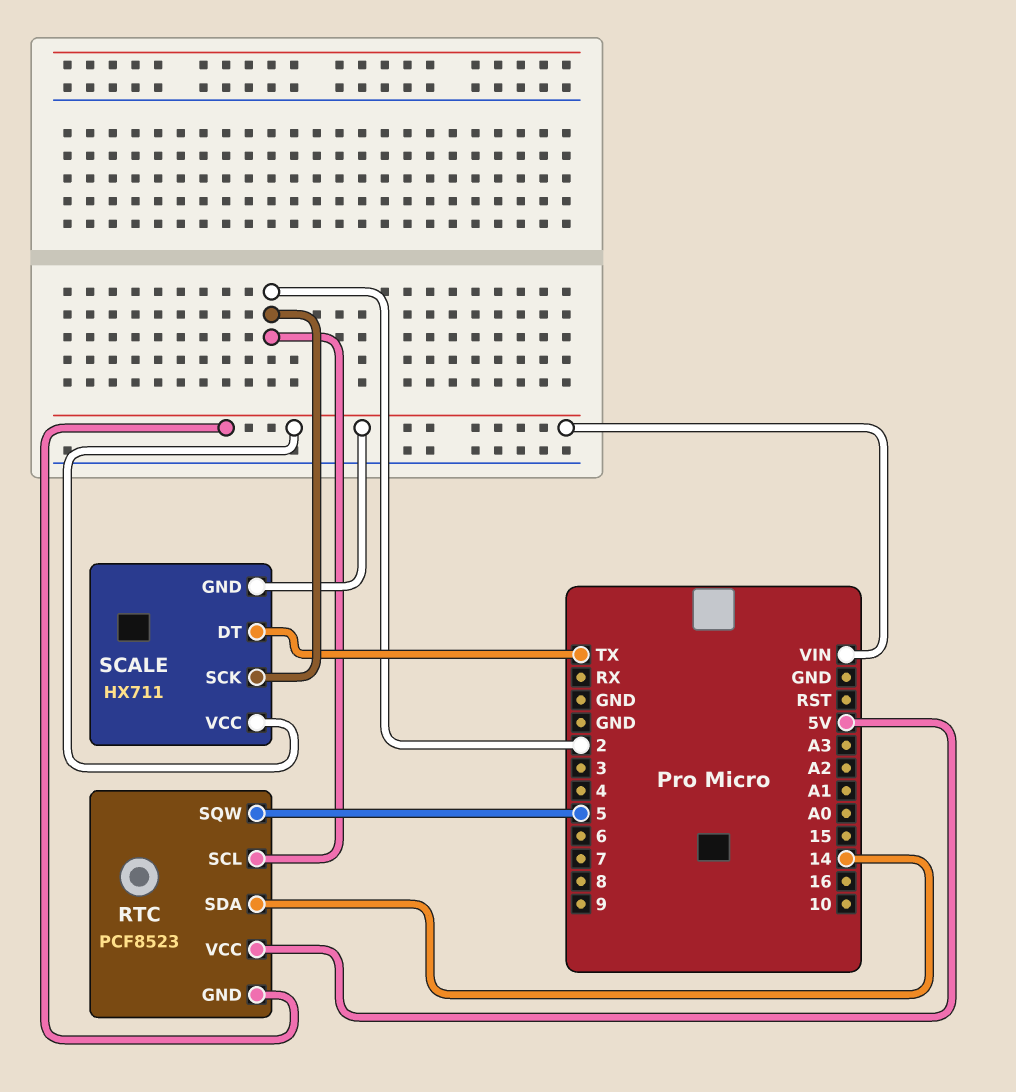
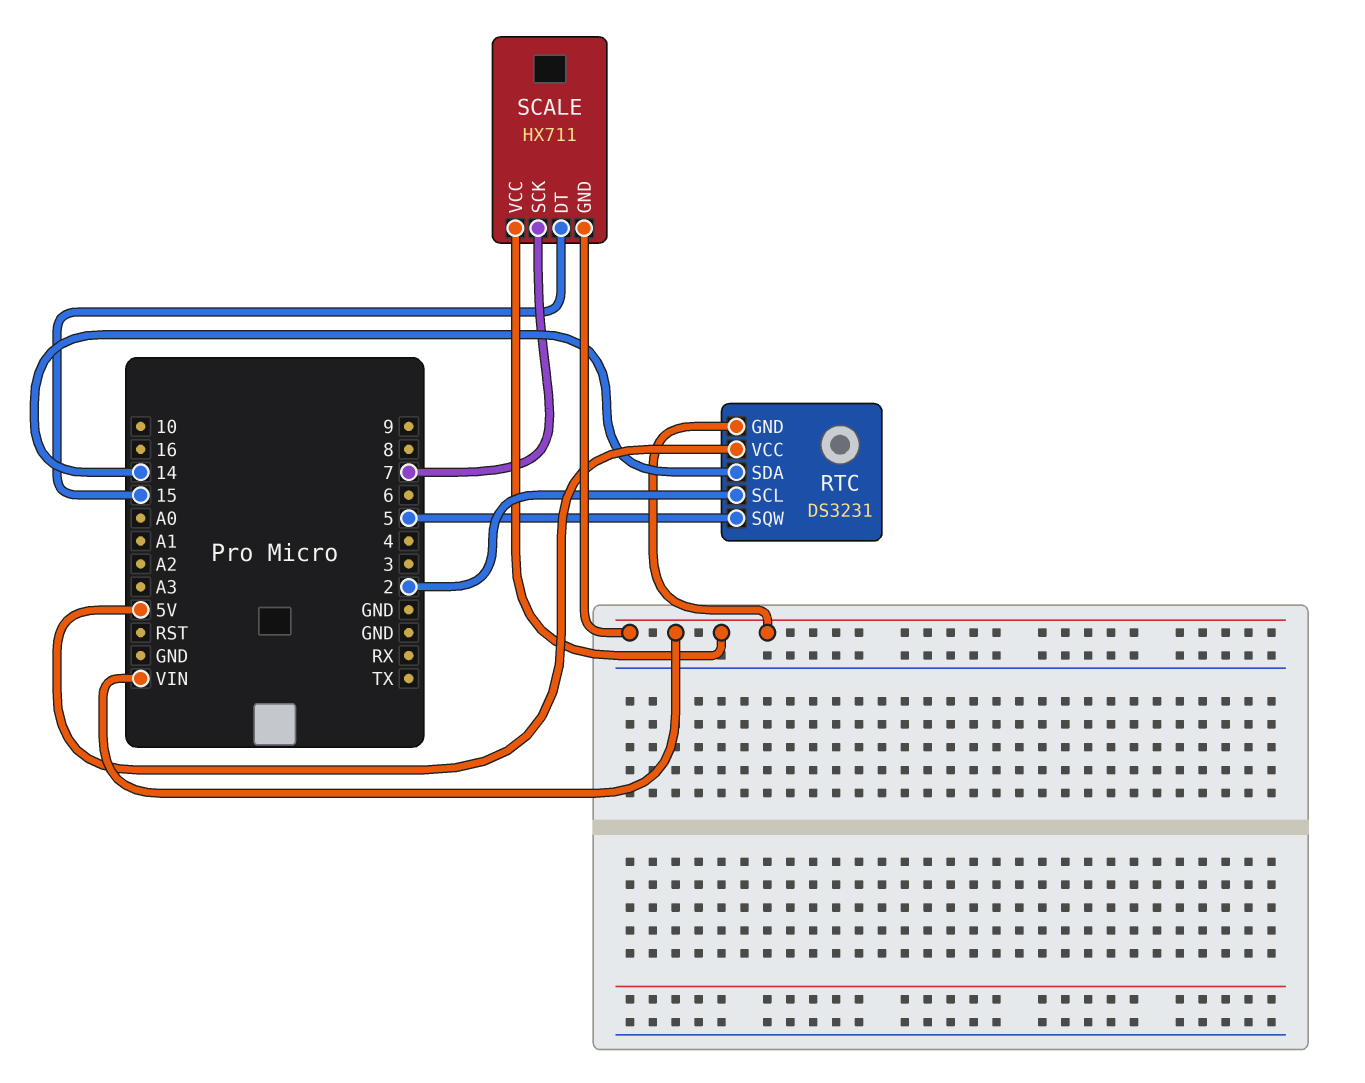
RTC: PCF8523 -> DS3231
SCALE pin DT: TX -> 15
SCALE pin SCK: 2 -> 7

